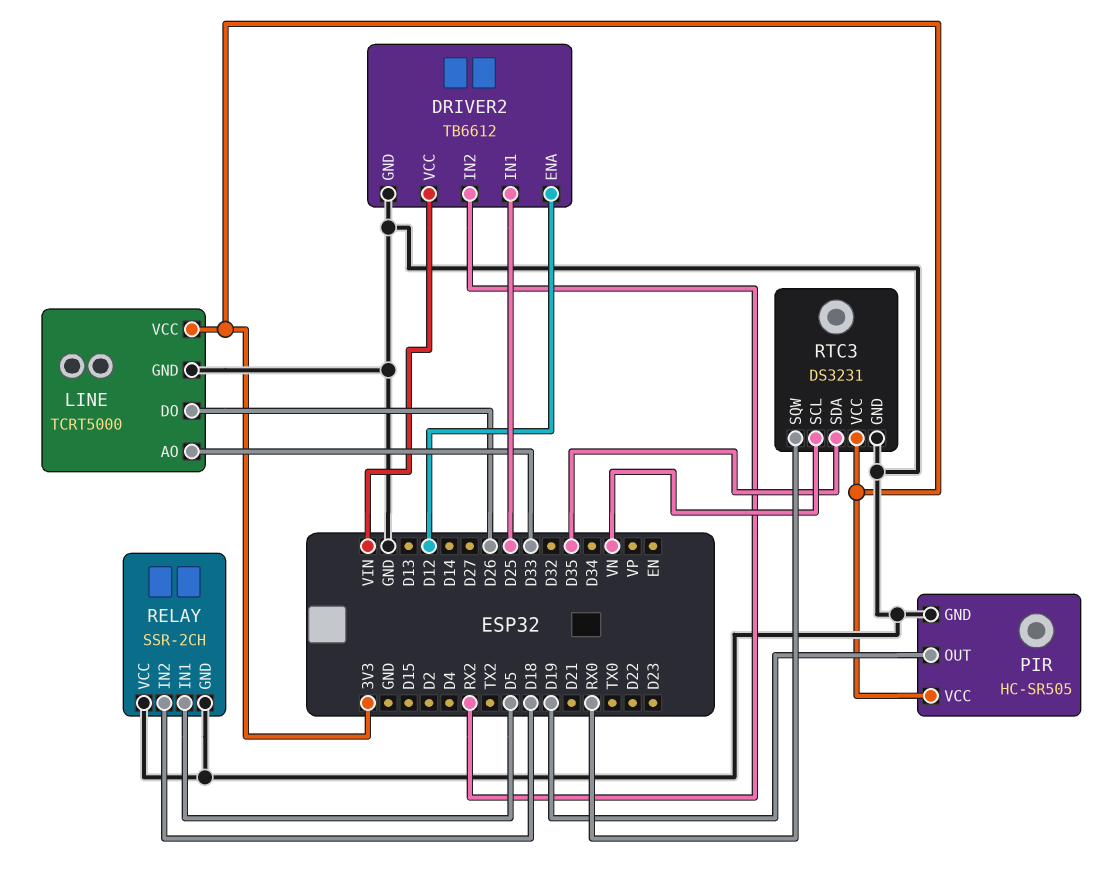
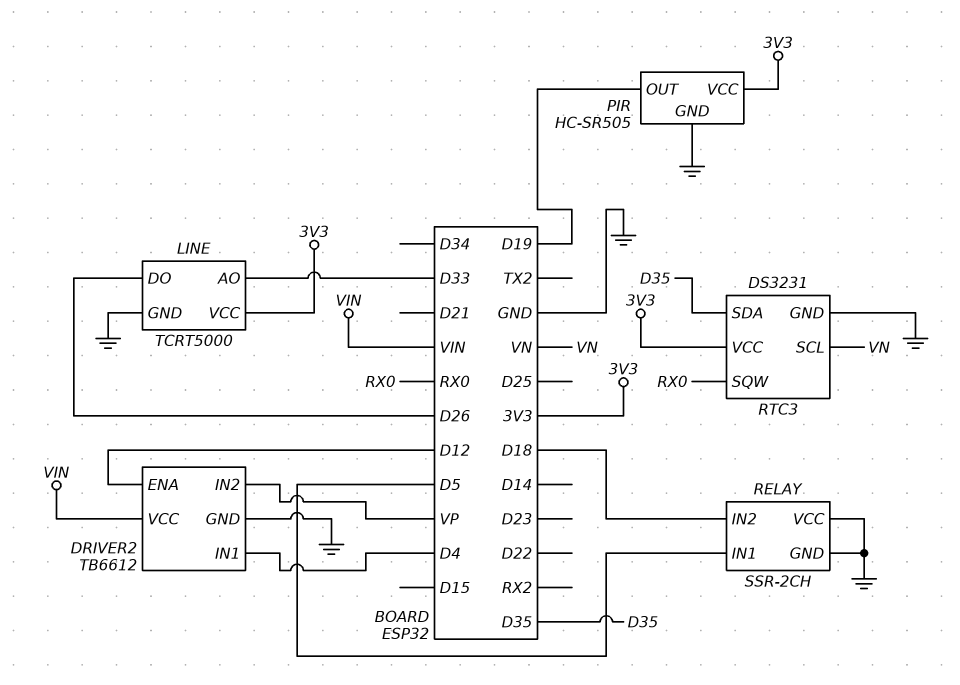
DRIVER2 pin IN1: D25 -> D4
DRIVER2 pin IN2: RX2 -> VP

